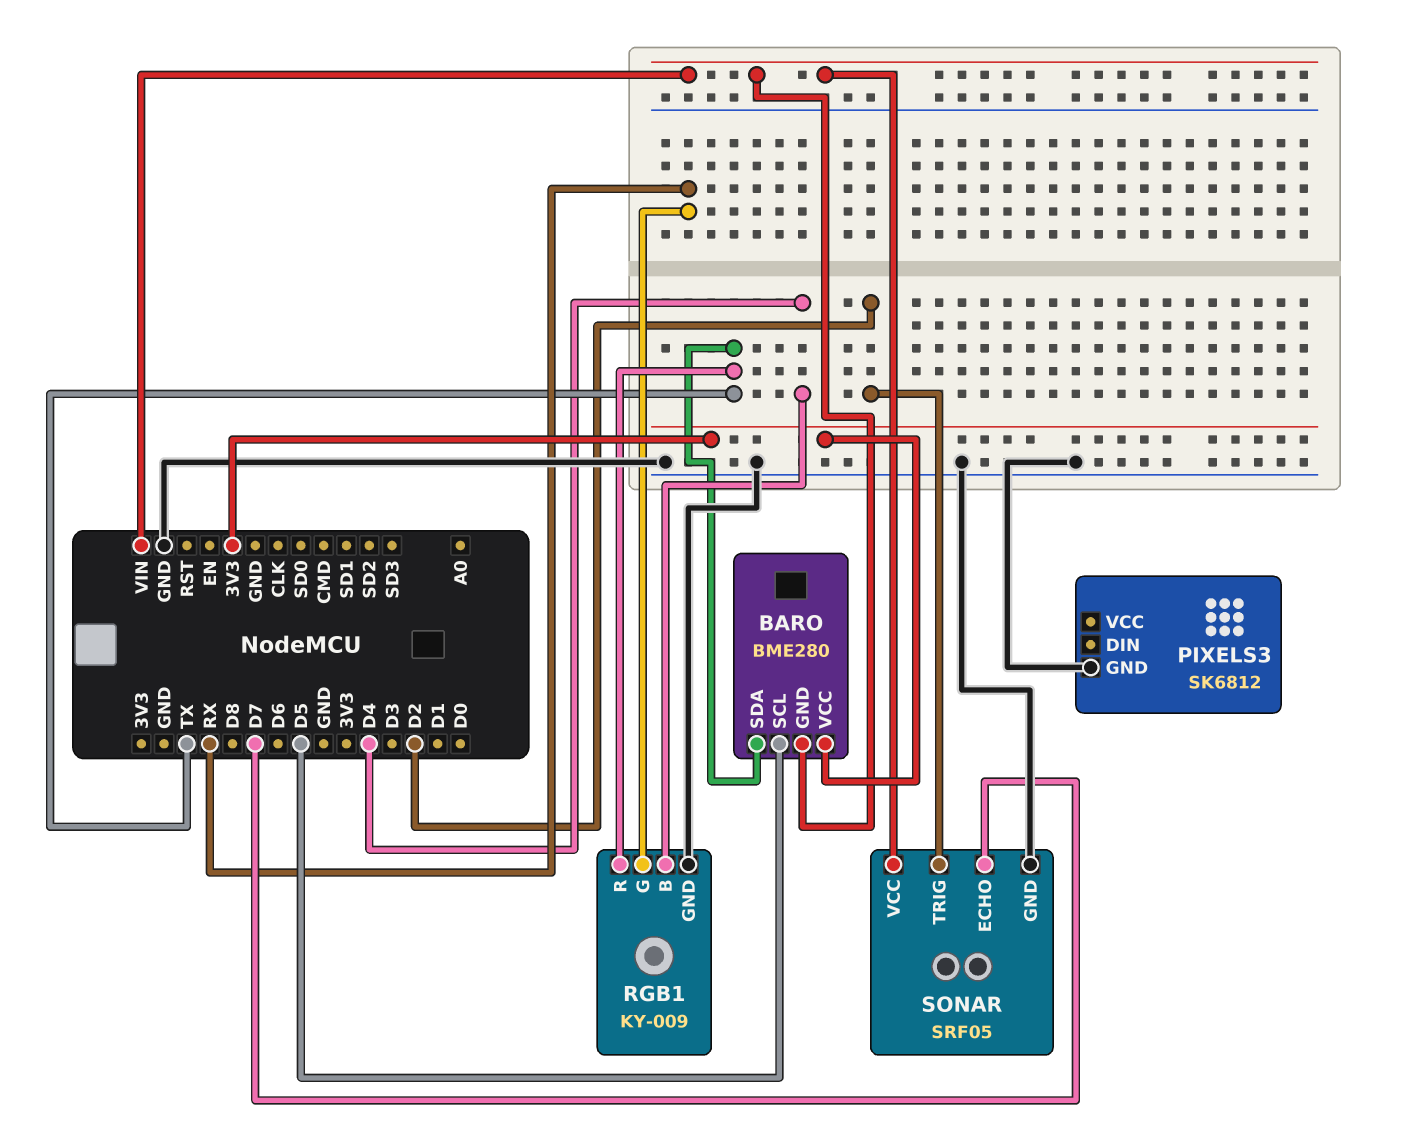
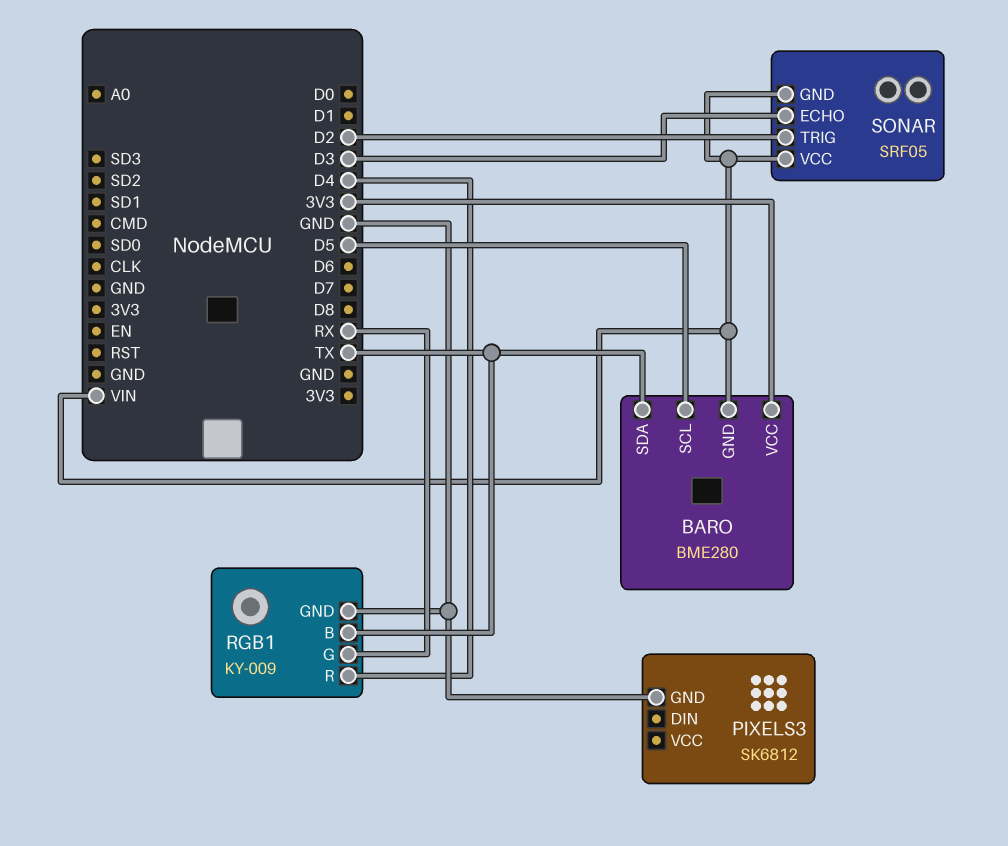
RGB1 pin B: D4 -> TX
RGB1 pin R: TX -> D4
SONAR pin ECHO: D7 -> D3
SONAR pin GND: GND -> VIN

